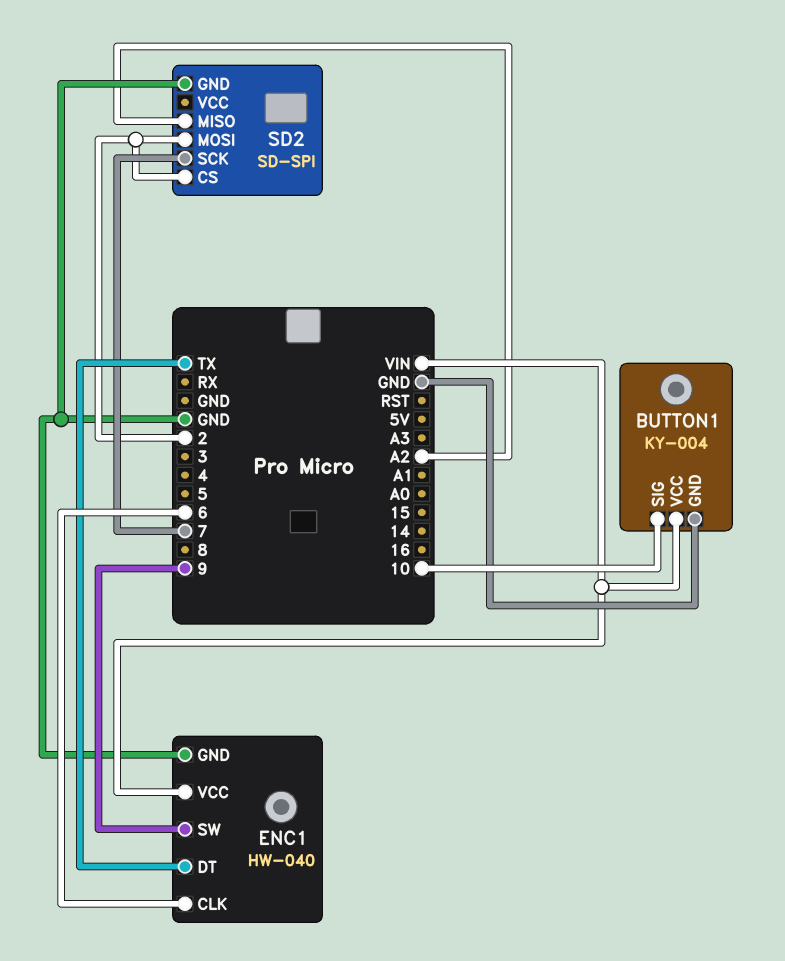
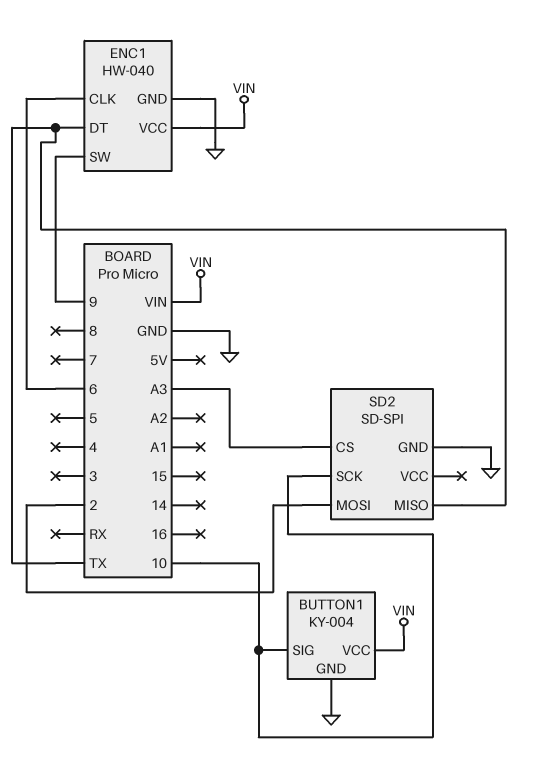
SD2 pin CS: 2 -> A3
SD2 pin MISO: A2 -> TX
SD2 pin SCK: 7 -> 10

